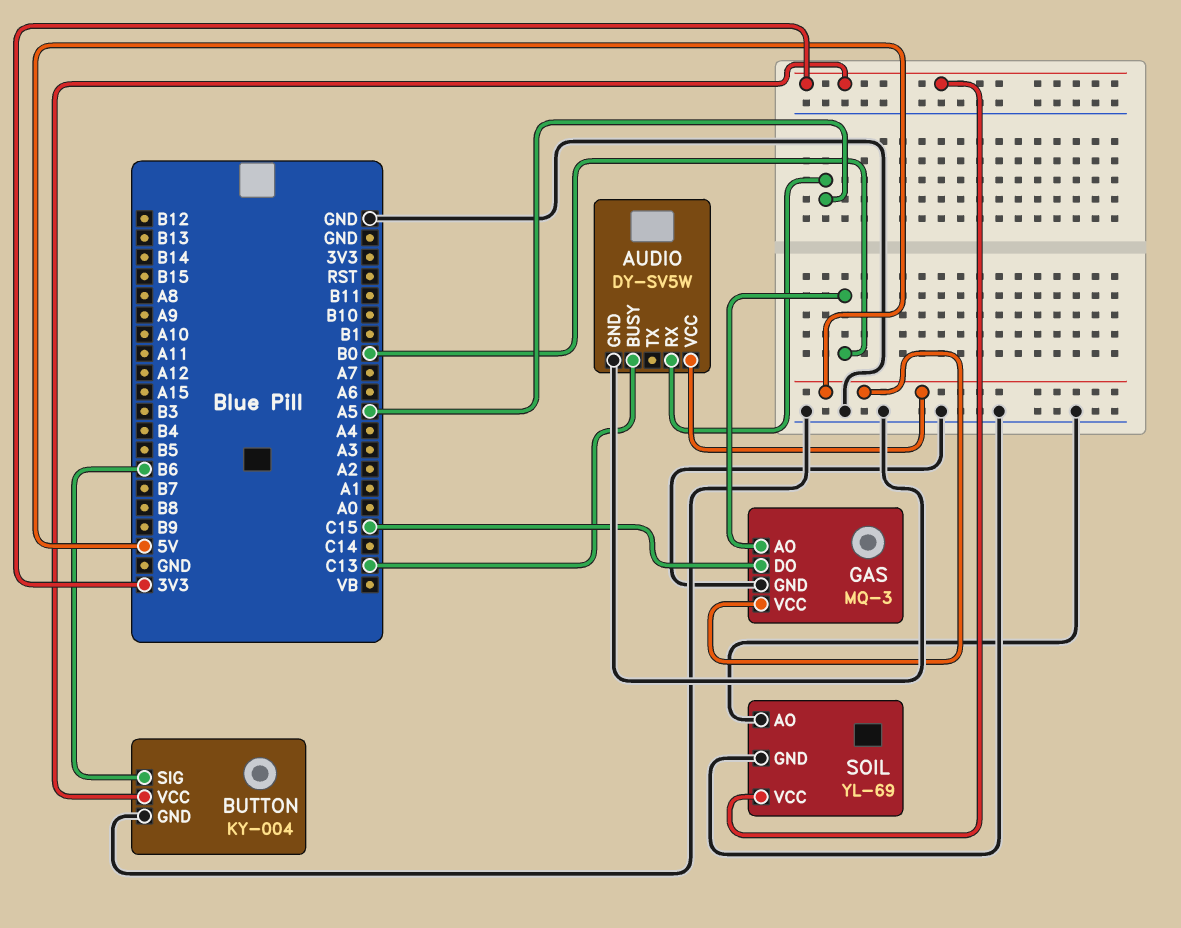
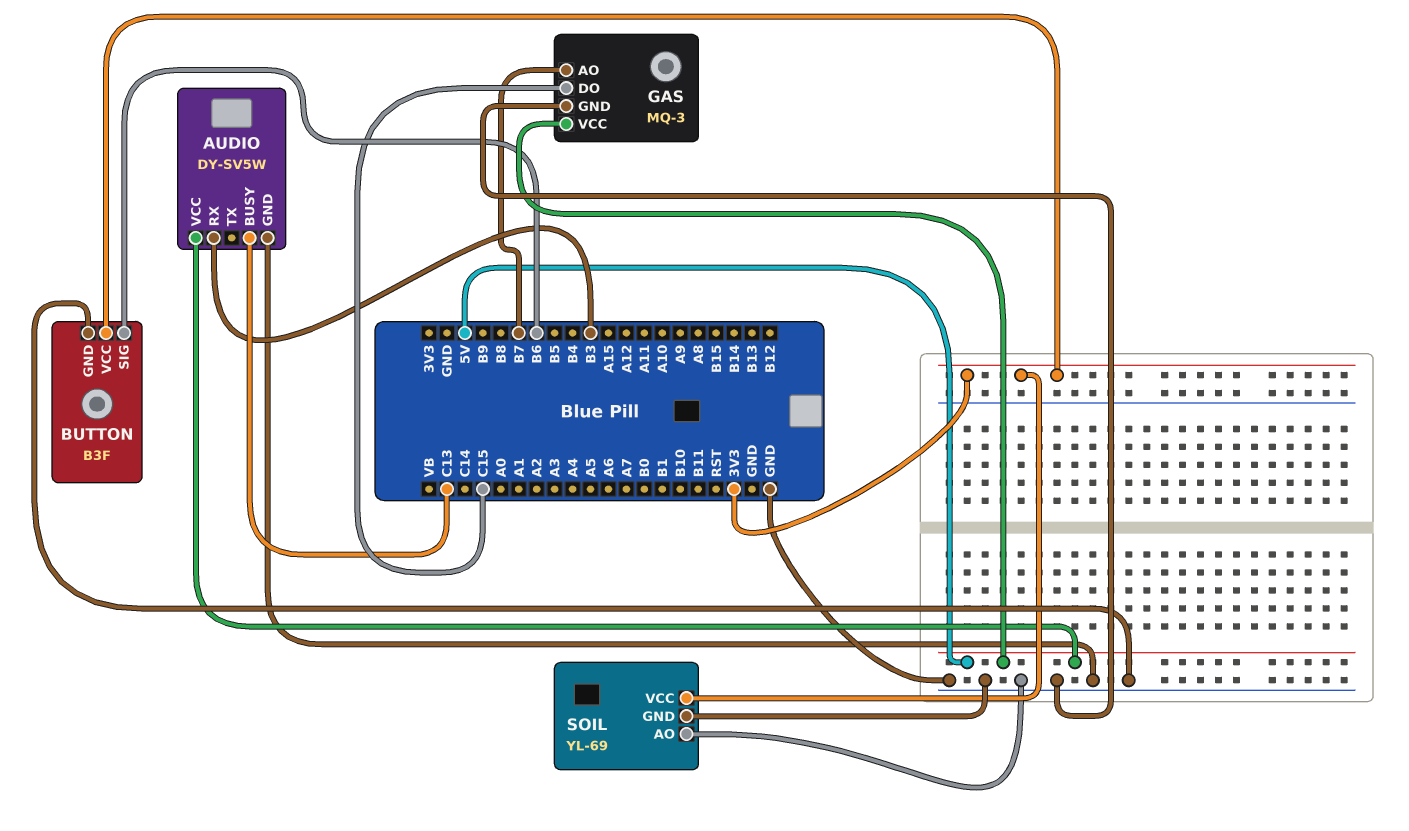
AUDIO pin RX: A5 -> B3
BUTTON: KY-004 -> B3F
GAS pin AO: B0 -> B7

